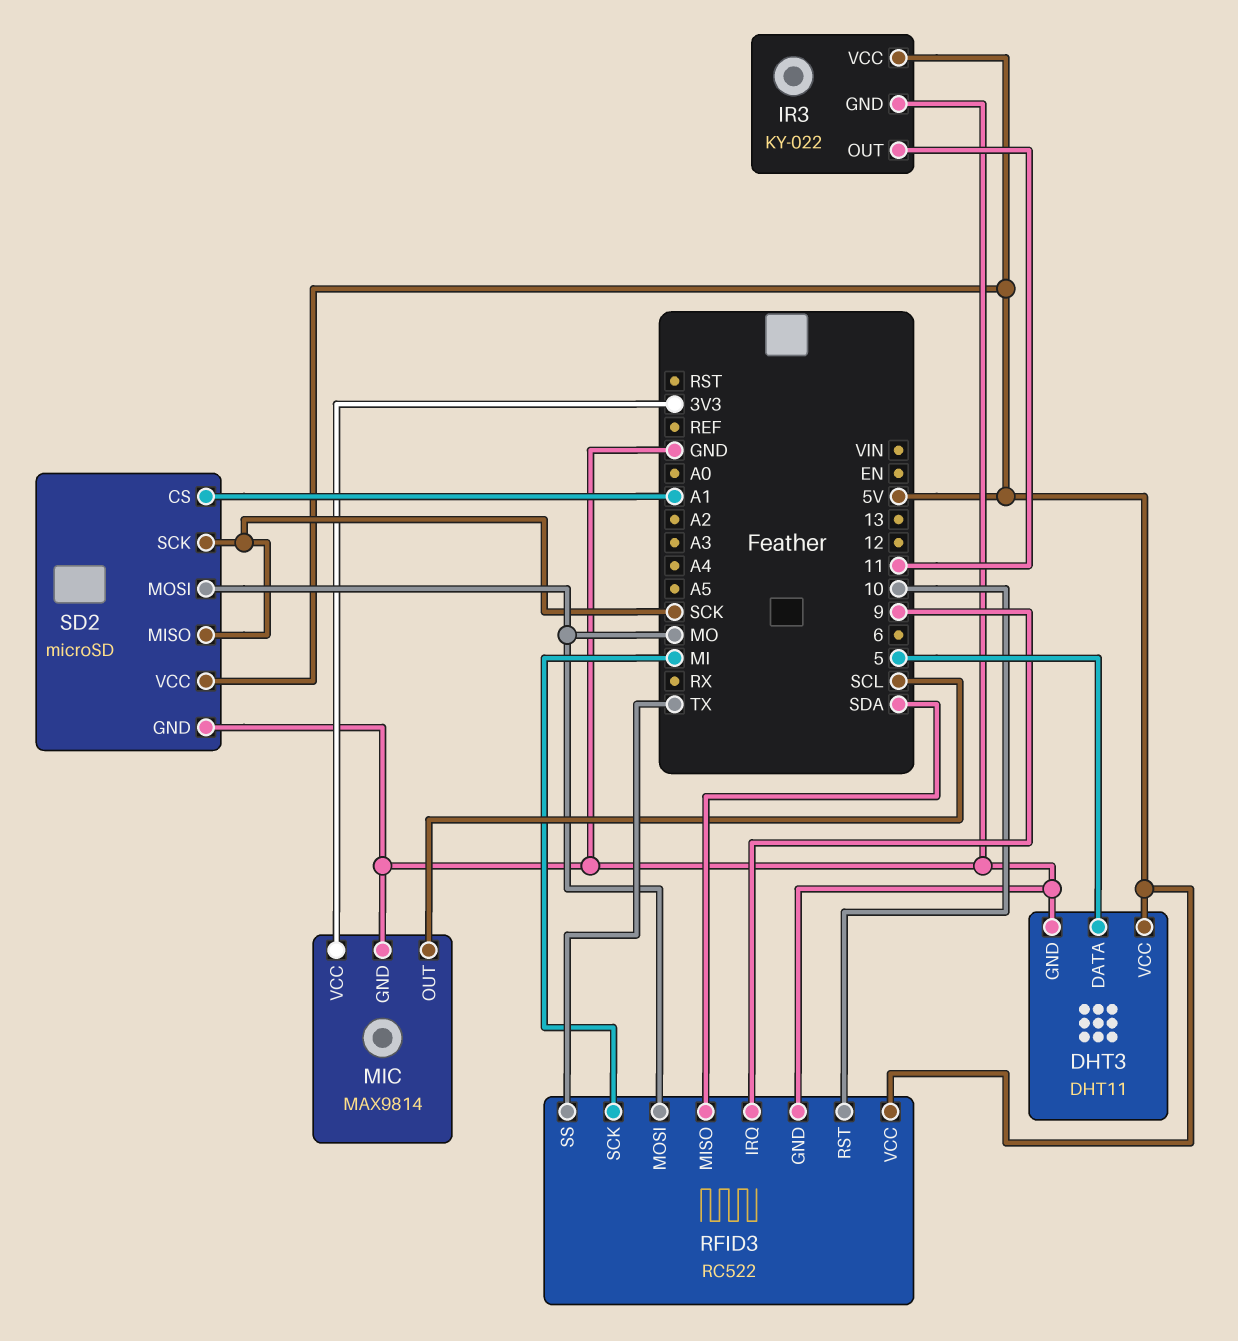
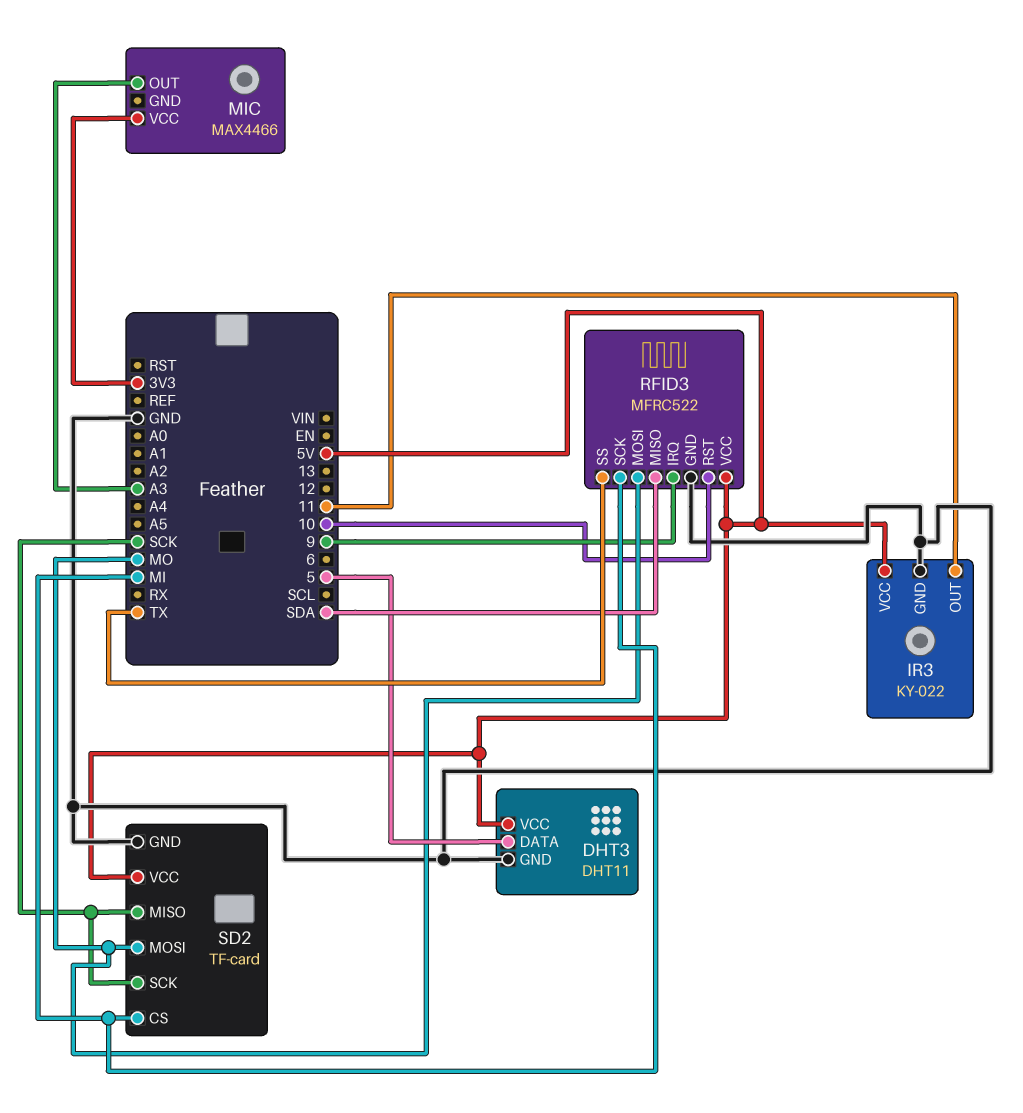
MIC: MAX9814 -> MAX4466
MIC pin GND: GND -> none
MIC pin OUT: SCL -> A3
RFID3: RC522 -> MFRC522
SD2: microSD -> TF-card
SD2 pin CS: A1 -> MI

